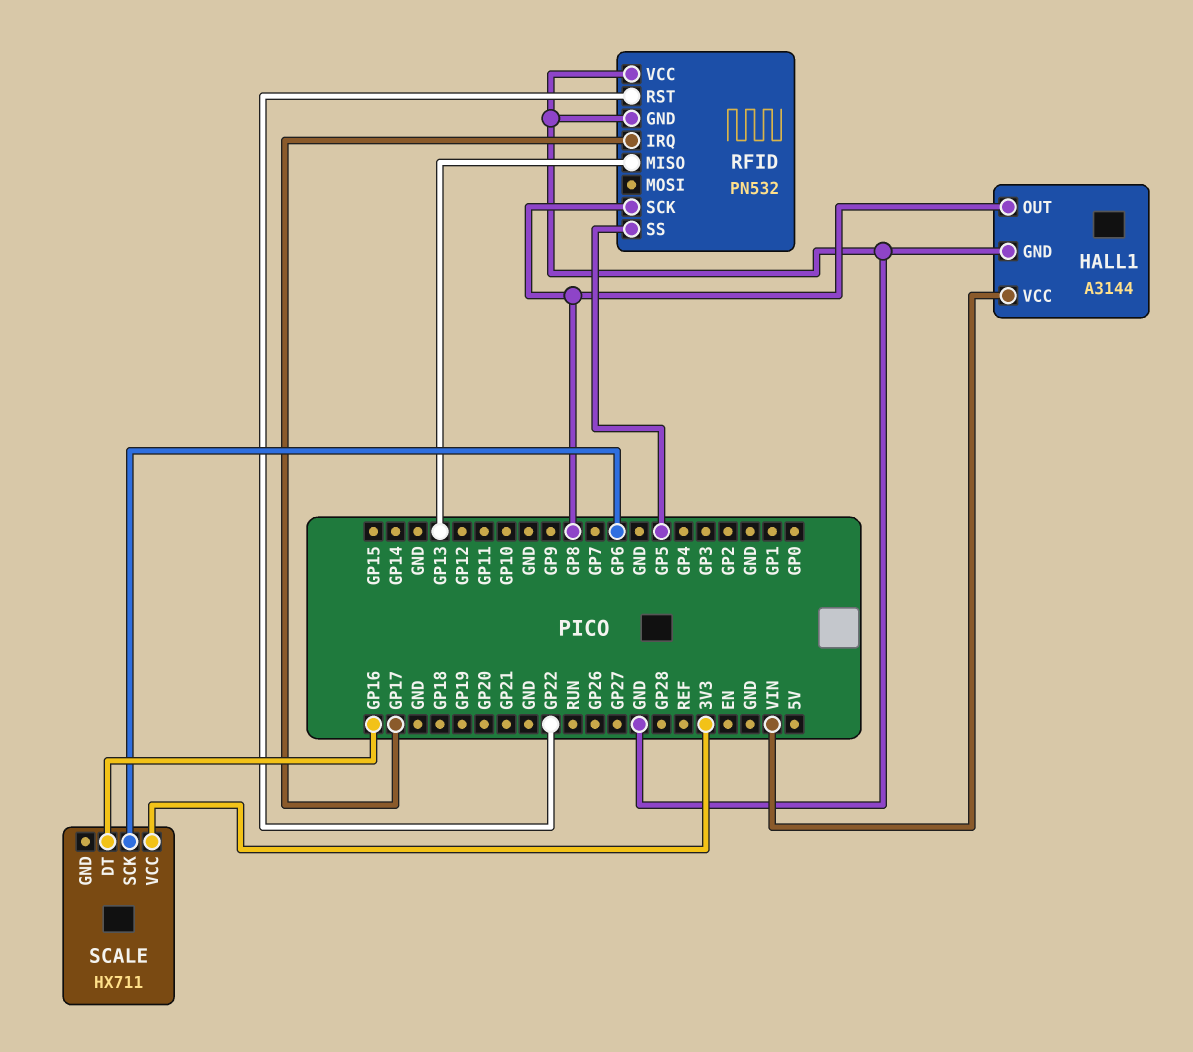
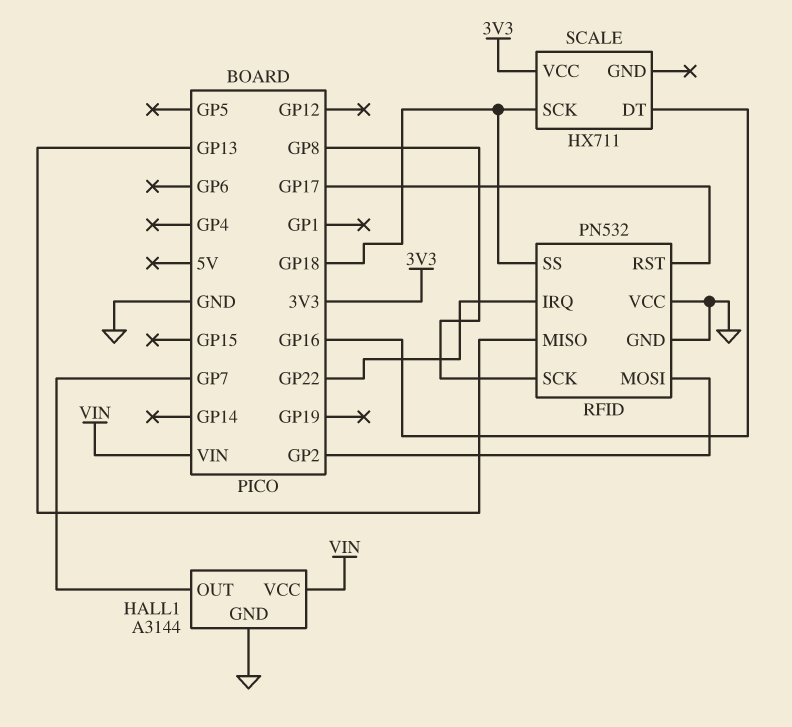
HALL1 pin OUT: GP8 -> GP7
RFID pin IRQ: GP17 -> GP22
RFID pin MOSI: none -> GP2
RFID pin RST: GP22 -> GP17
RFID pin SS: GP5 -> GP18
SCALE pin SCK: GP6 -> GP18

